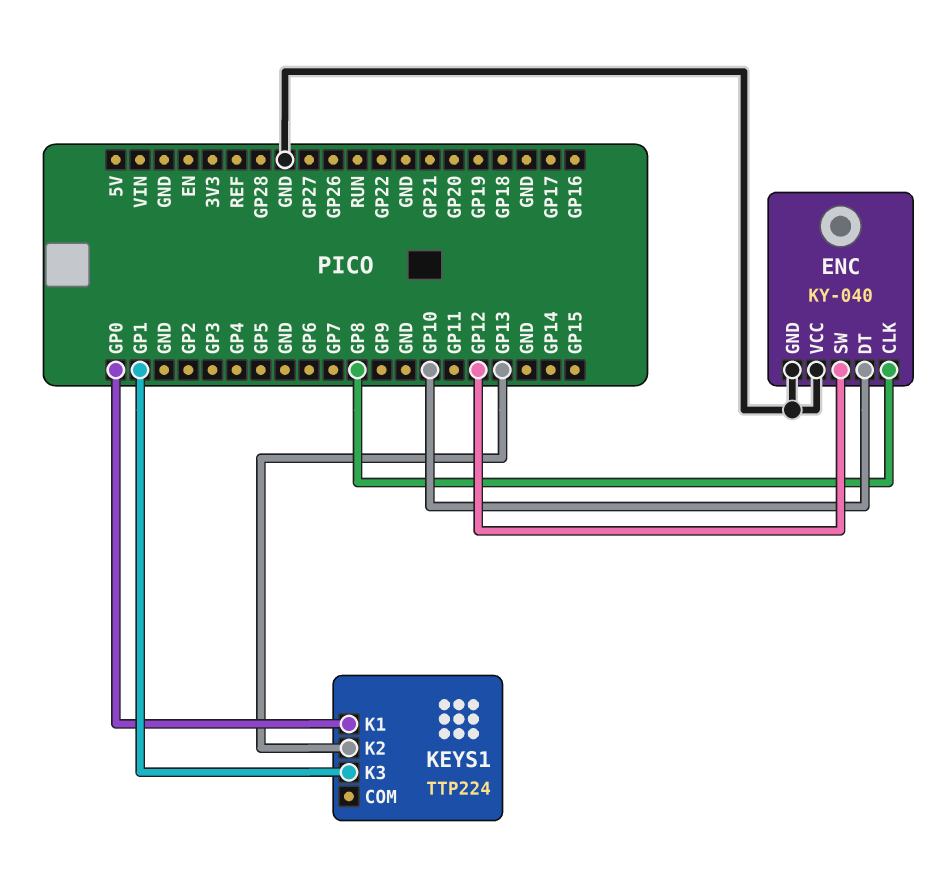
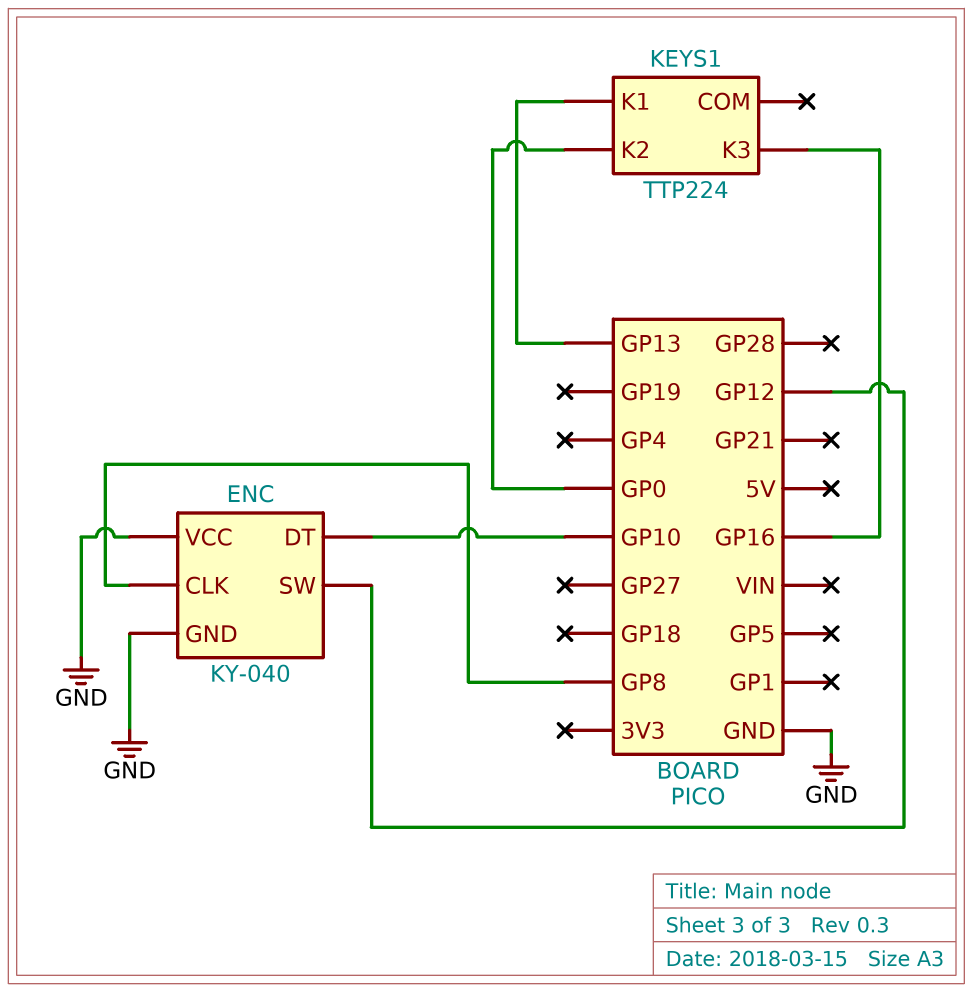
KEYS1 pin K1: GP0 -> GP13
KEYS1 pin K2: GP13 -> GP0
KEYS1 pin K3: GP1 -> GP16

